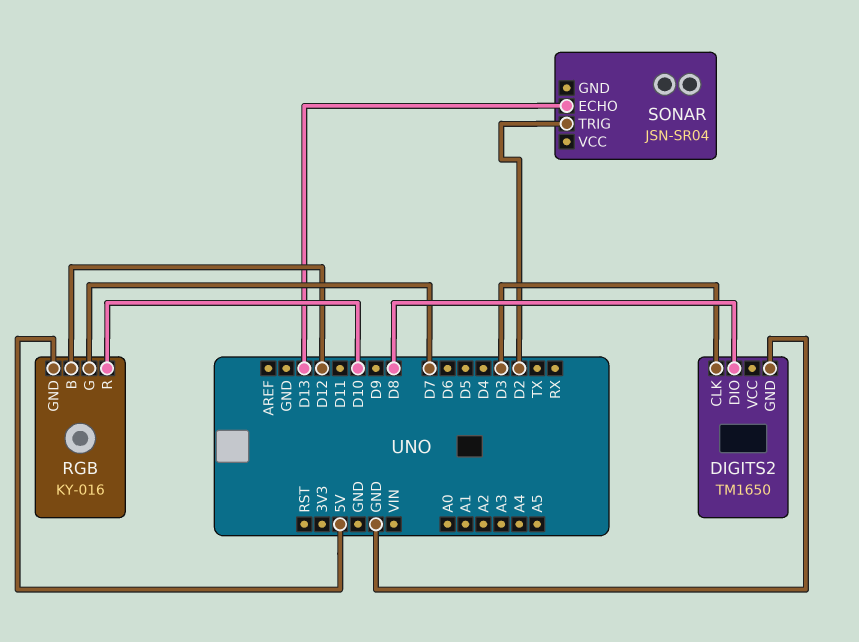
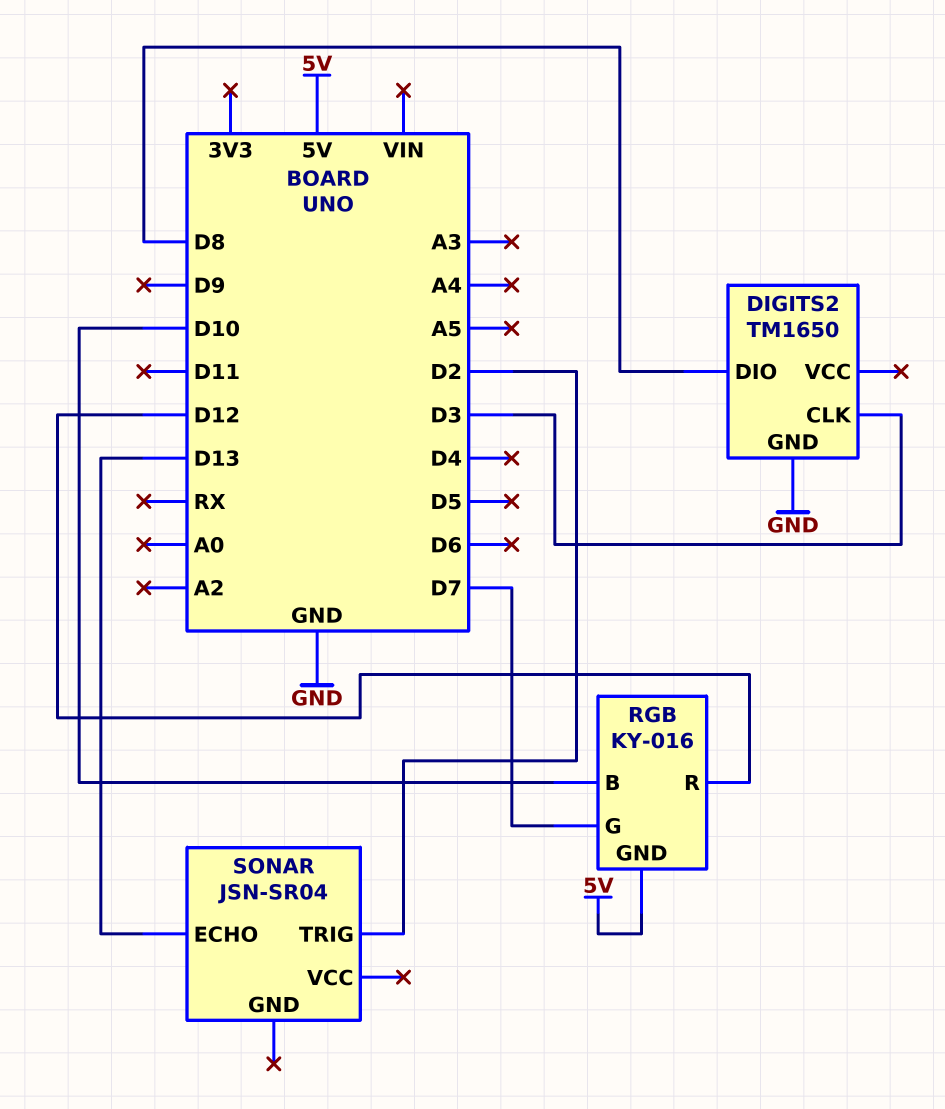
RGB pin B: D12 -> D10
RGB pin R: D10 -> D12

